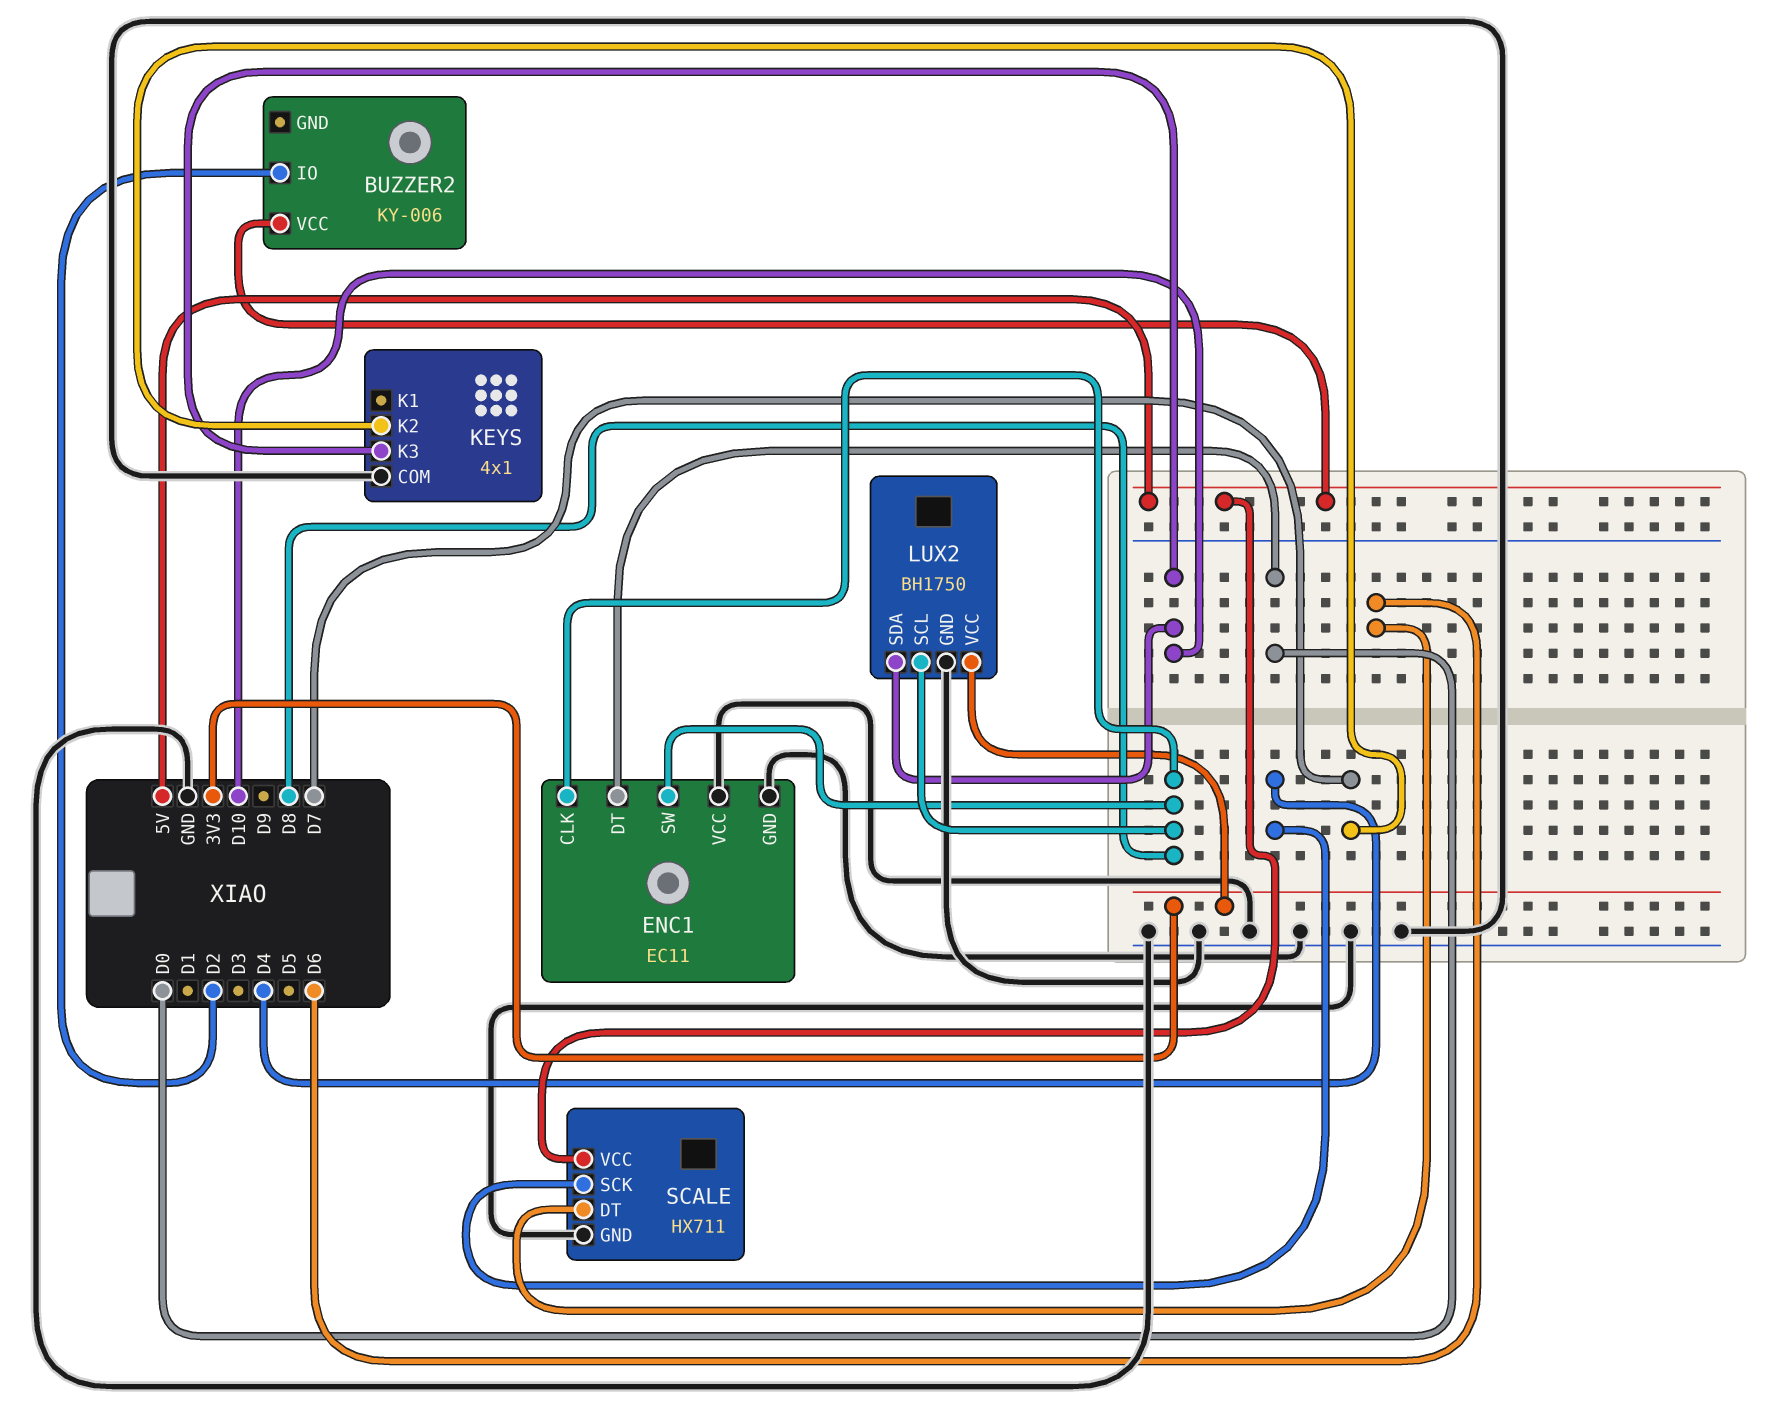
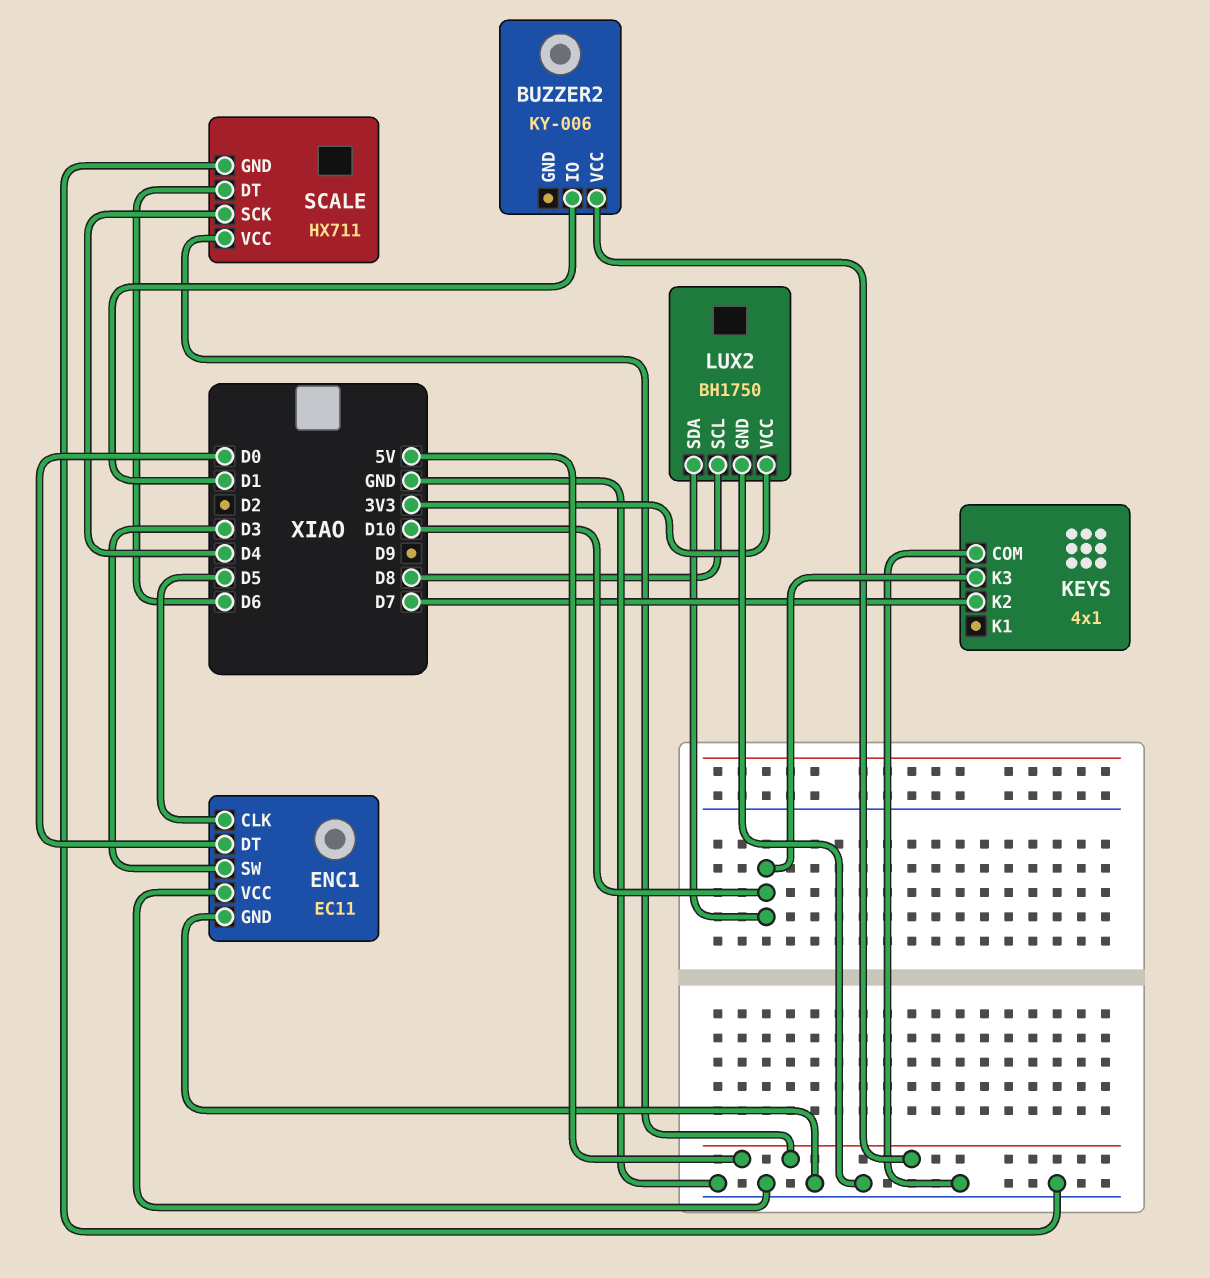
BUZZER2 pin IO: D2 -> D1
ENC1 pin CLK: D8 -> D5
ENC1 pin SW: D8 -> D3

